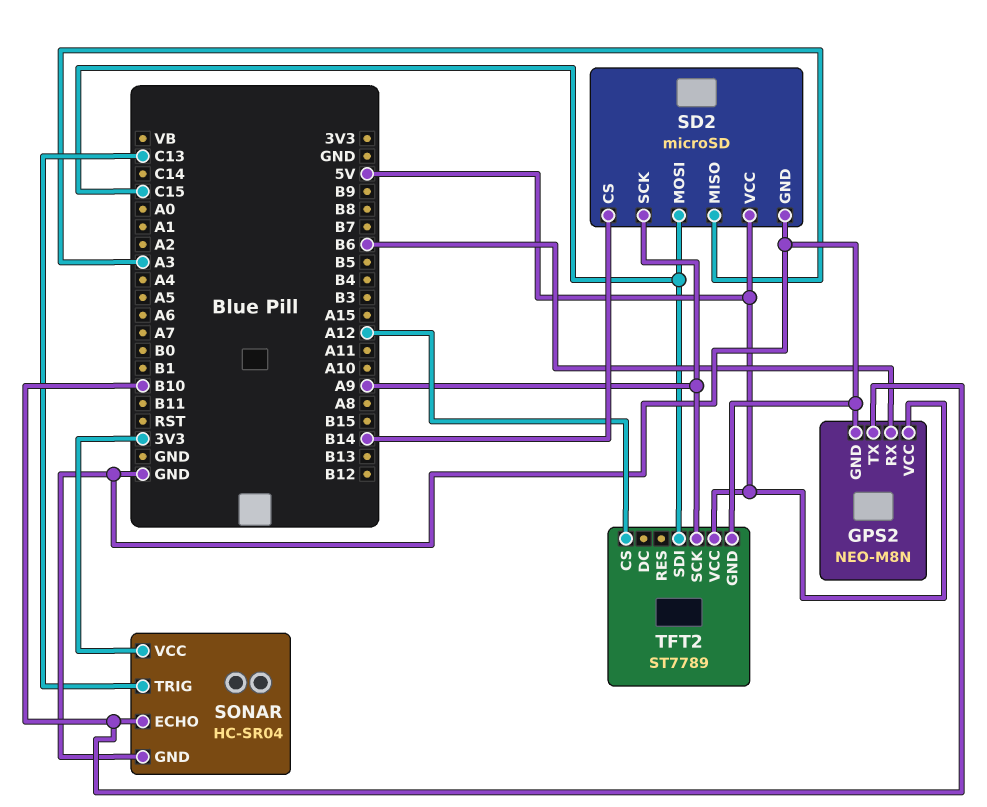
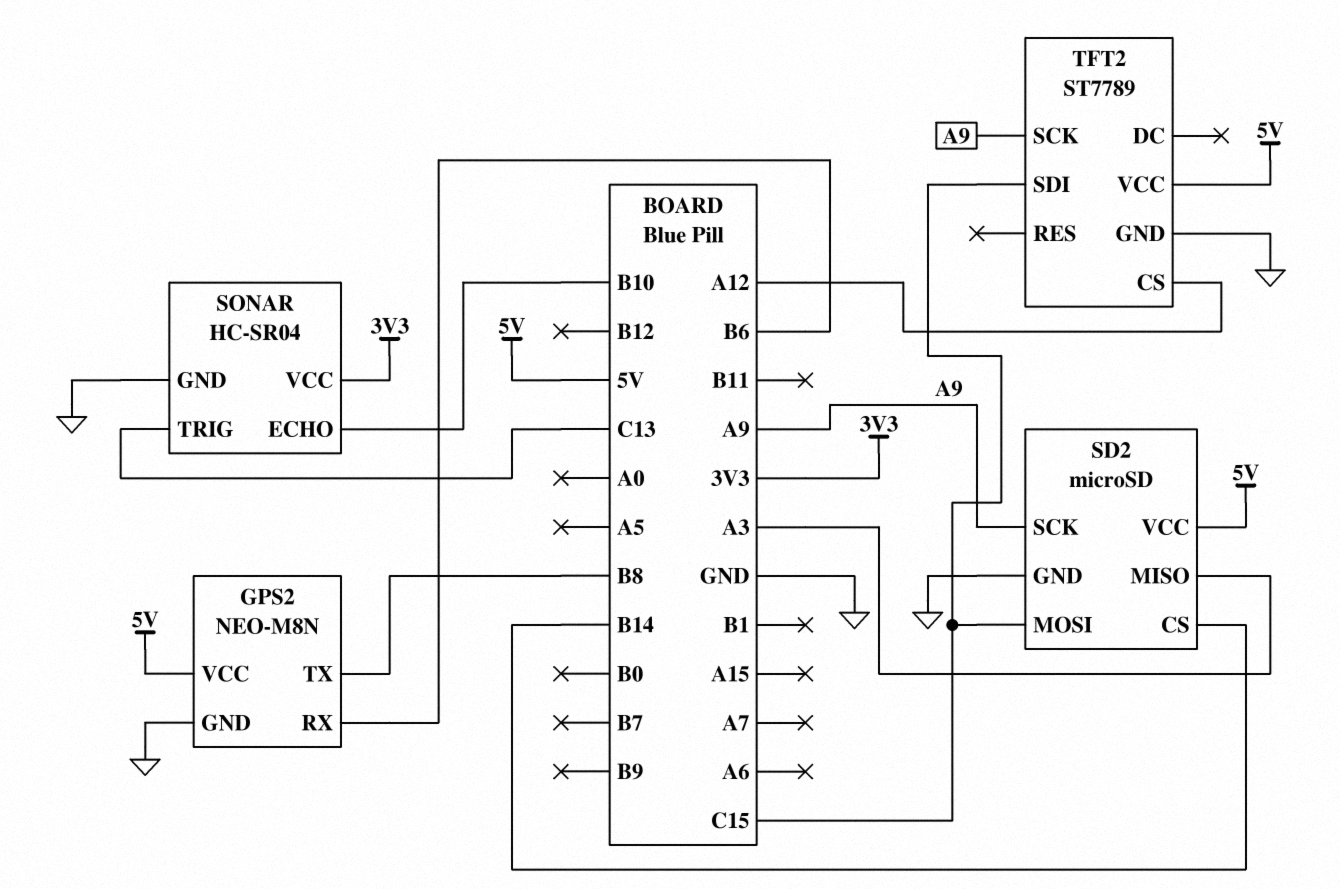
GPS2 pin TX: B10 -> B8

